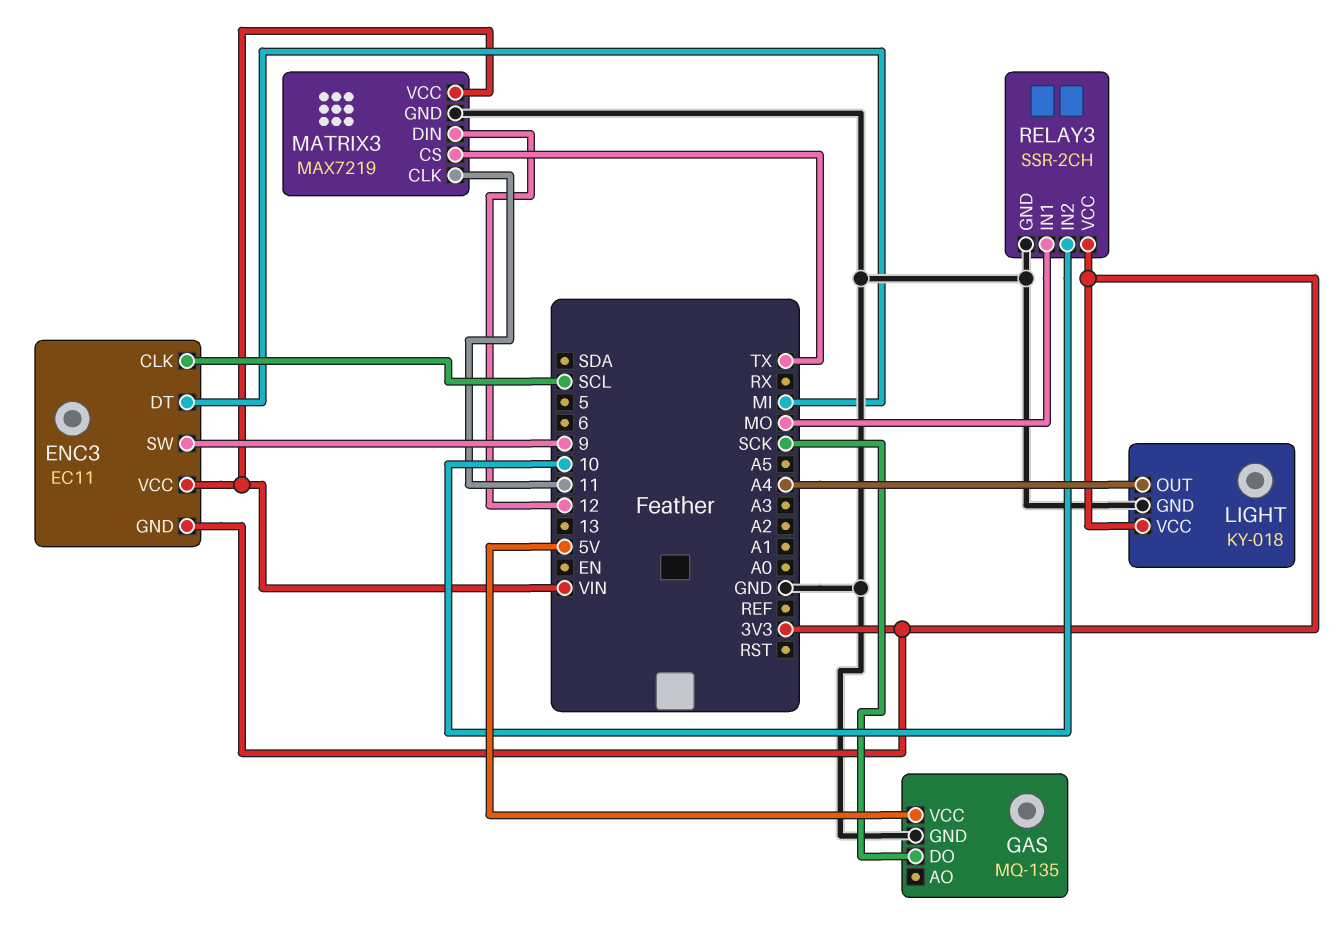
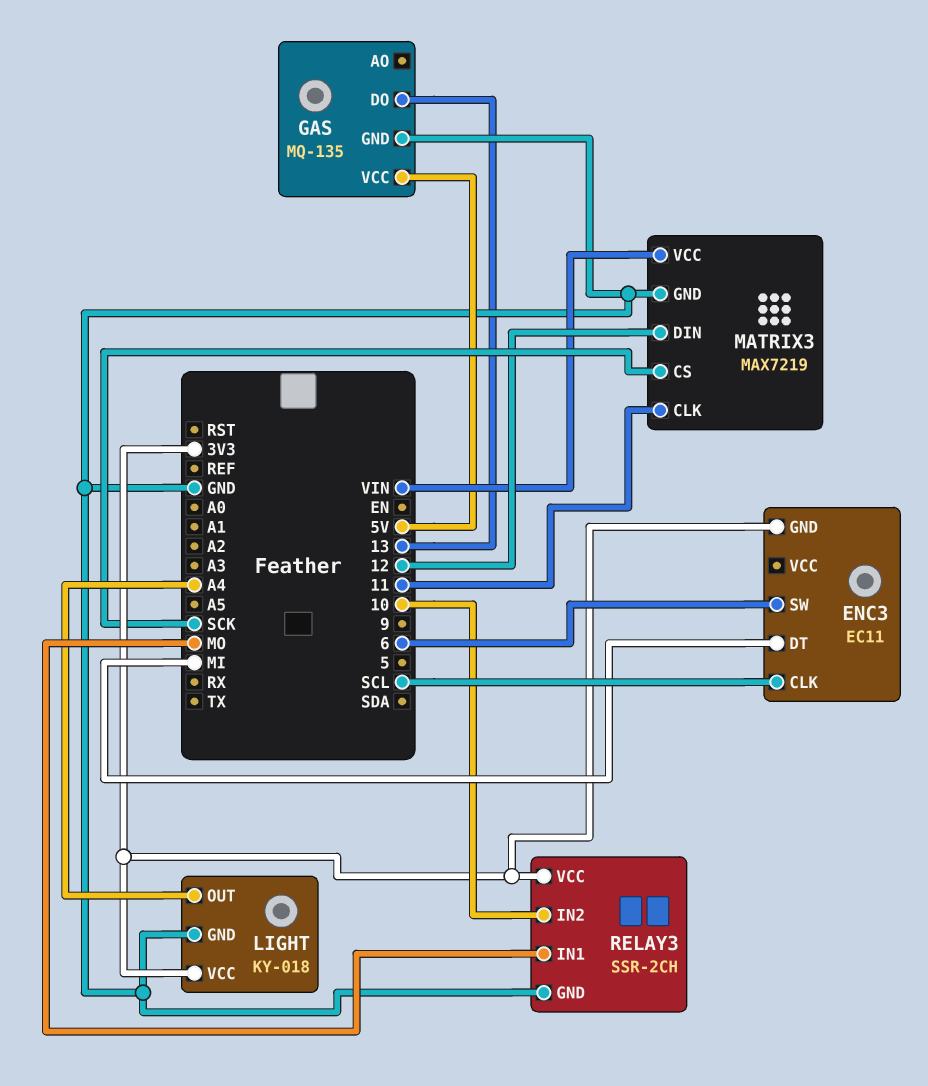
ENC3 pin SW: 9 -> 6
ENC3 pin VCC: VIN -> none
GAS pin DO: SCK -> 13
MATRIX3 pin CS: TX -> SCK

